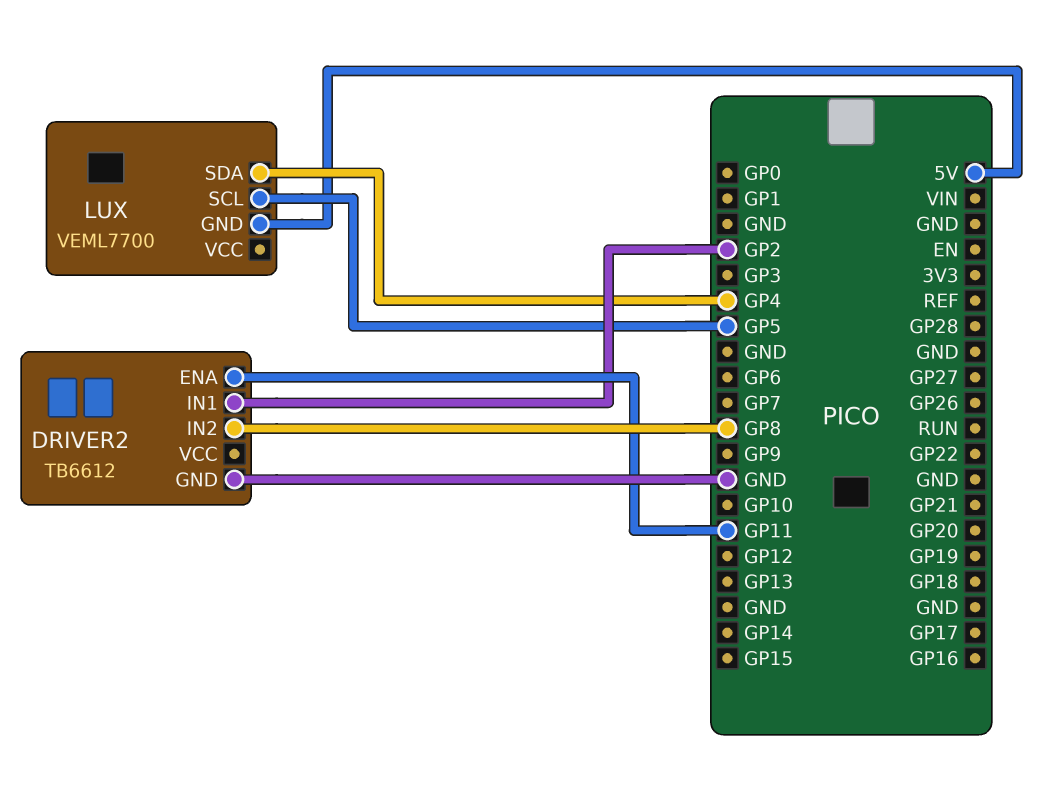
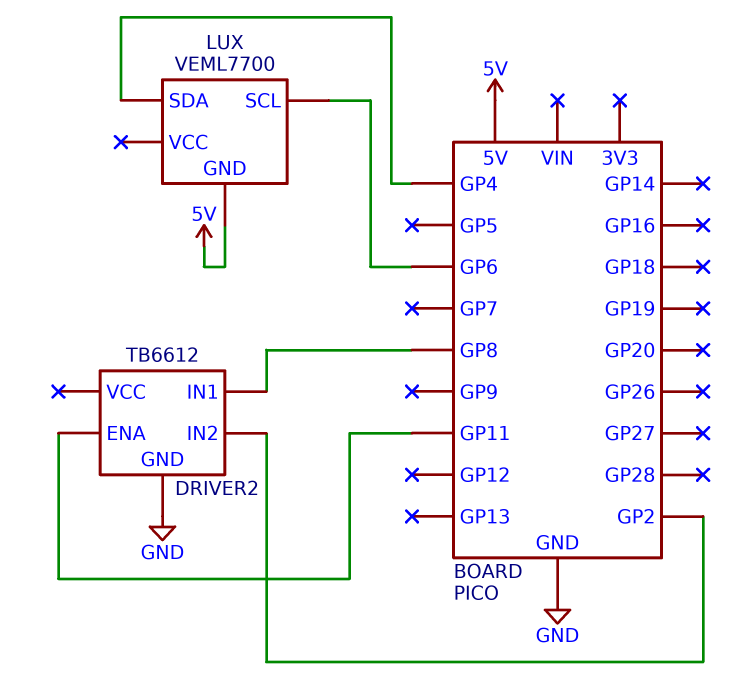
DRIVER2 pin IN1: GP2 -> GP8
DRIVER2 pin IN2: GP8 -> GP2
LUX pin SCL: GP5 -> GP6

